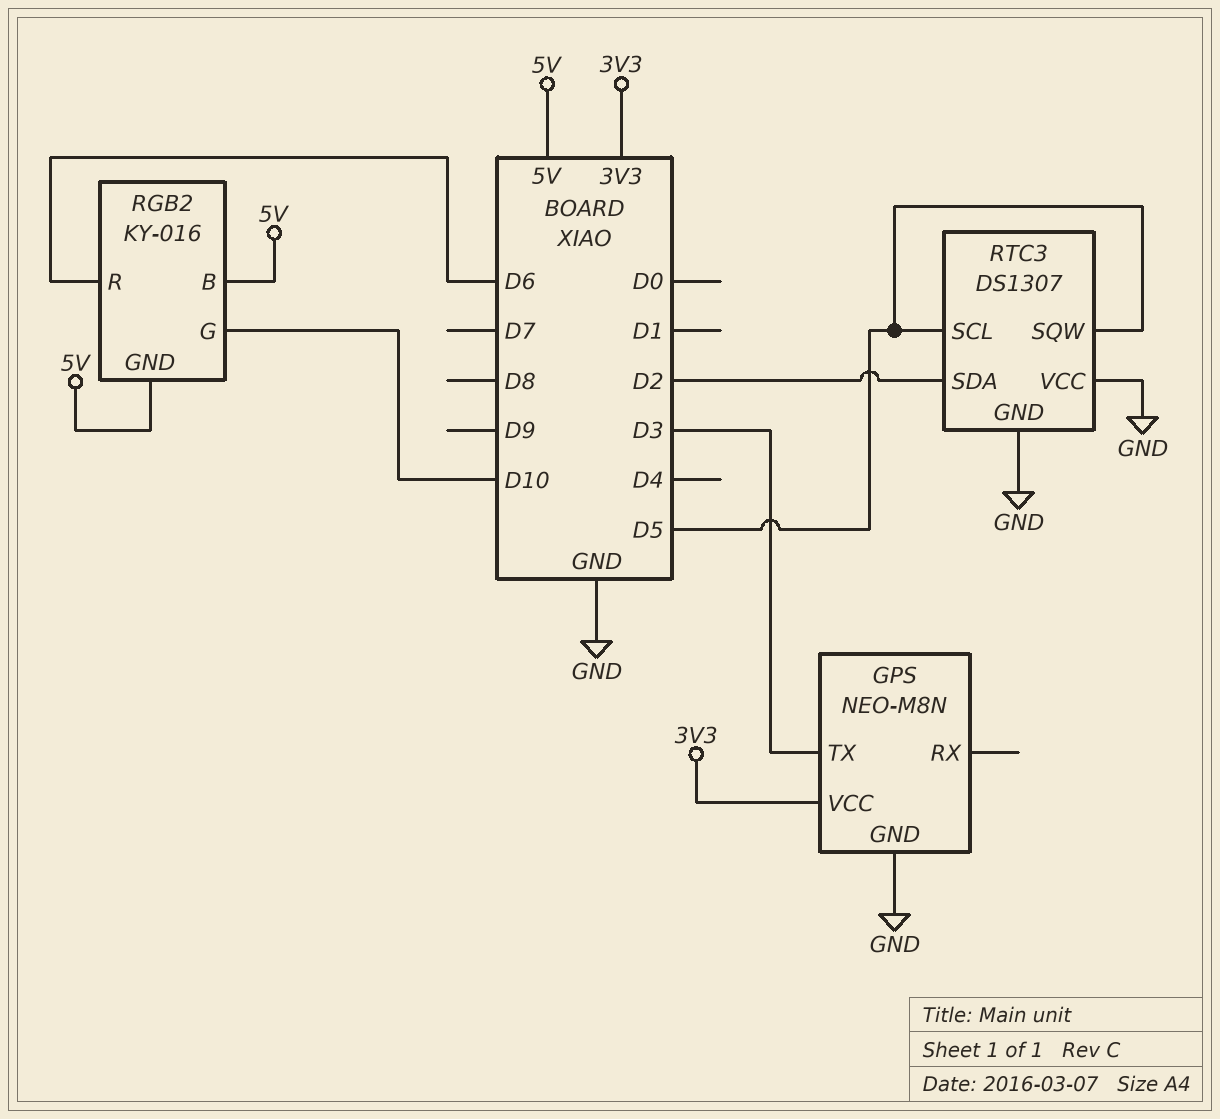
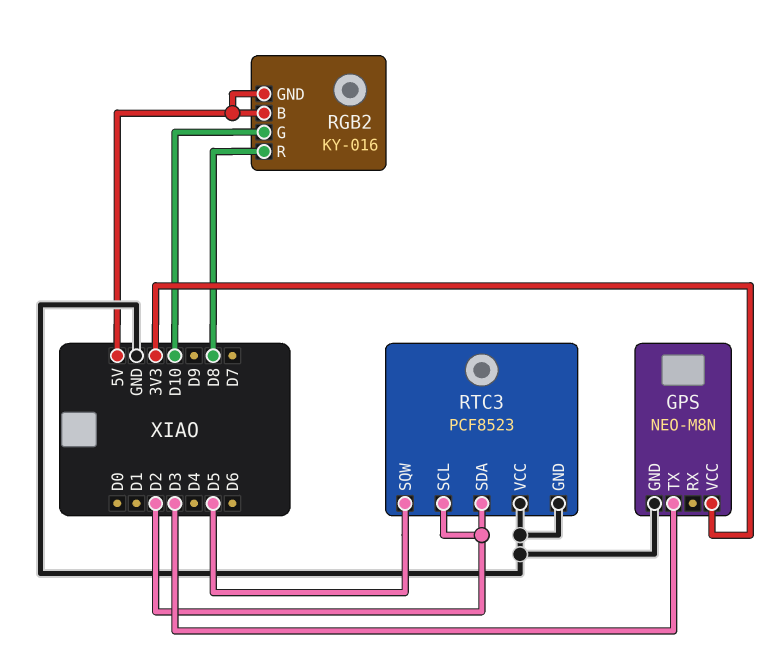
RGB2 pin R: D6 -> D8
RTC3: DS1307 -> PCF8523
RTC3 pin SCL: D5 -> D2

